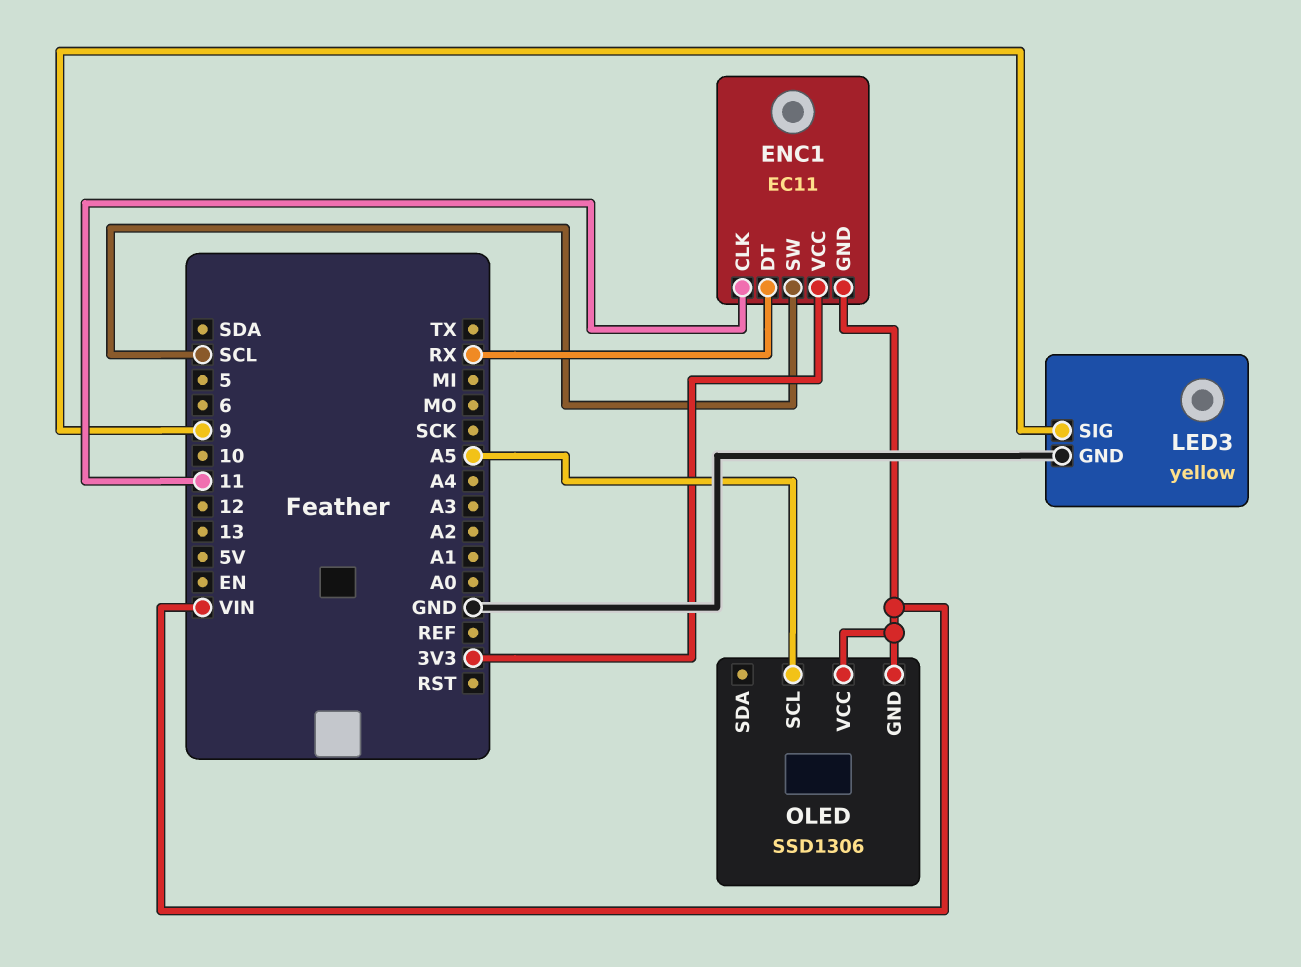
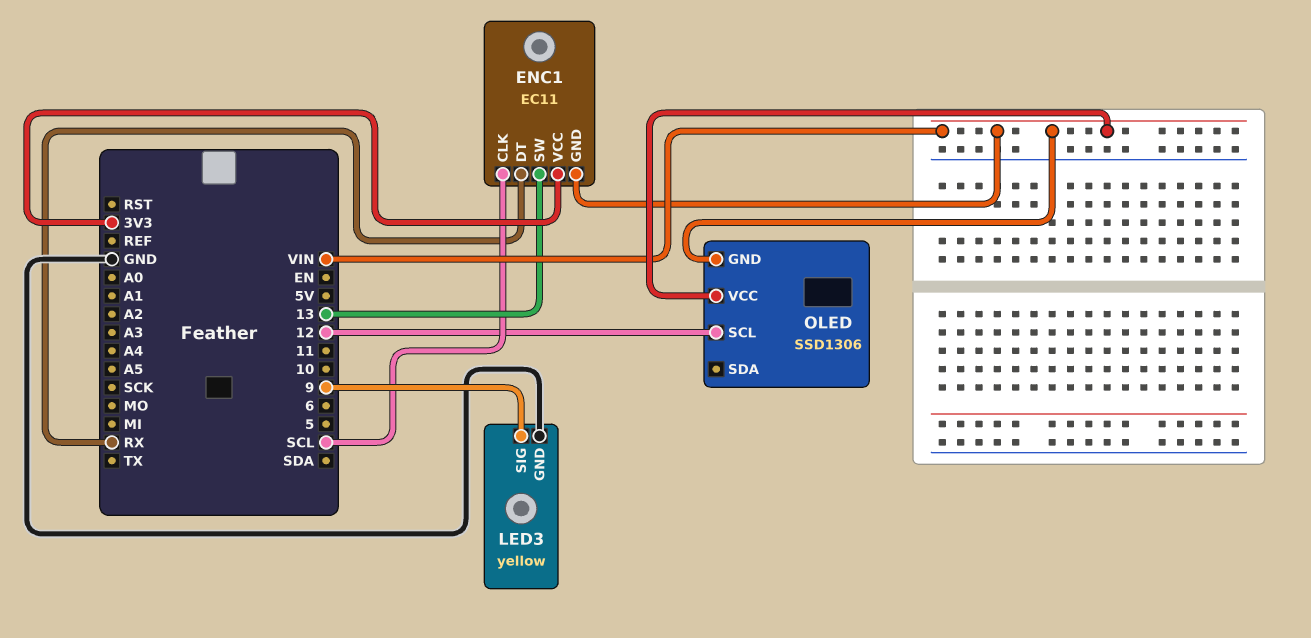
ENC1 pin CLK: 11 -> SCL
ENC1 pin SW: SCL -> 13
OLED pin SCL: A5 -> 12

